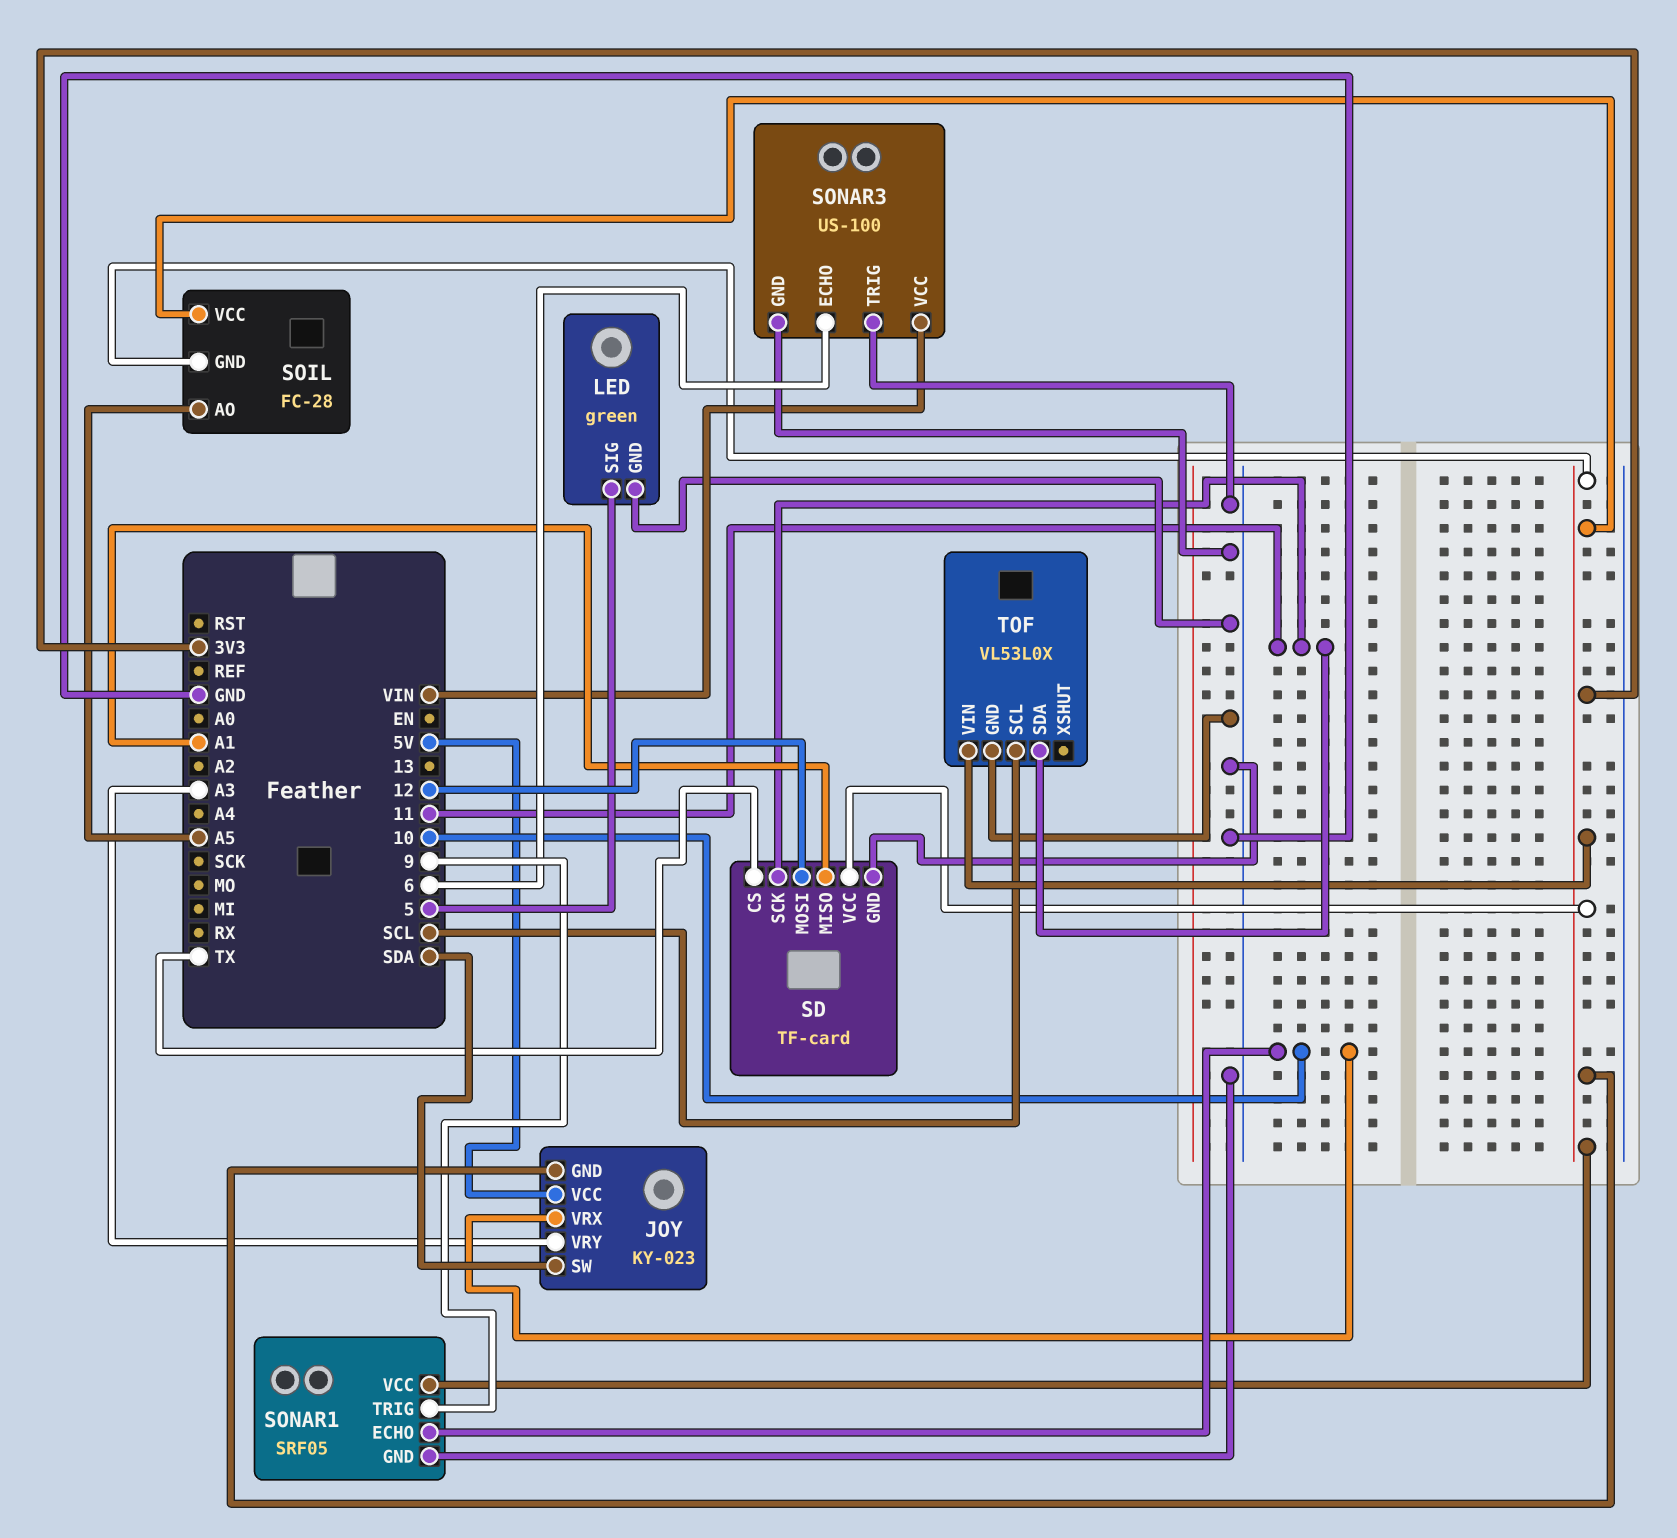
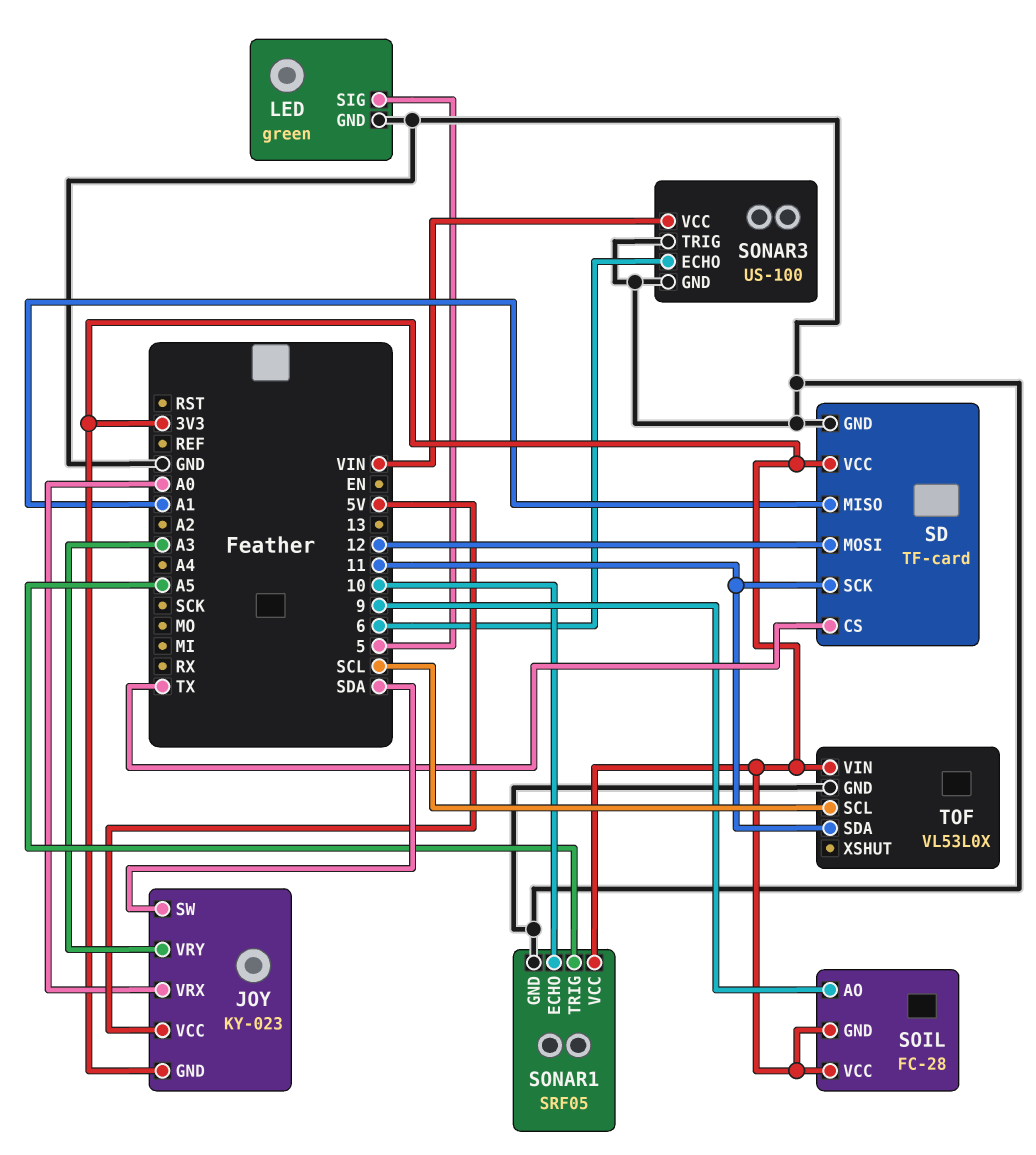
JOY pin VRX: 10 -> A0
SOIL pin AO: A5 -> 9
SONAR1 pin TRIG: 9 -> A5

